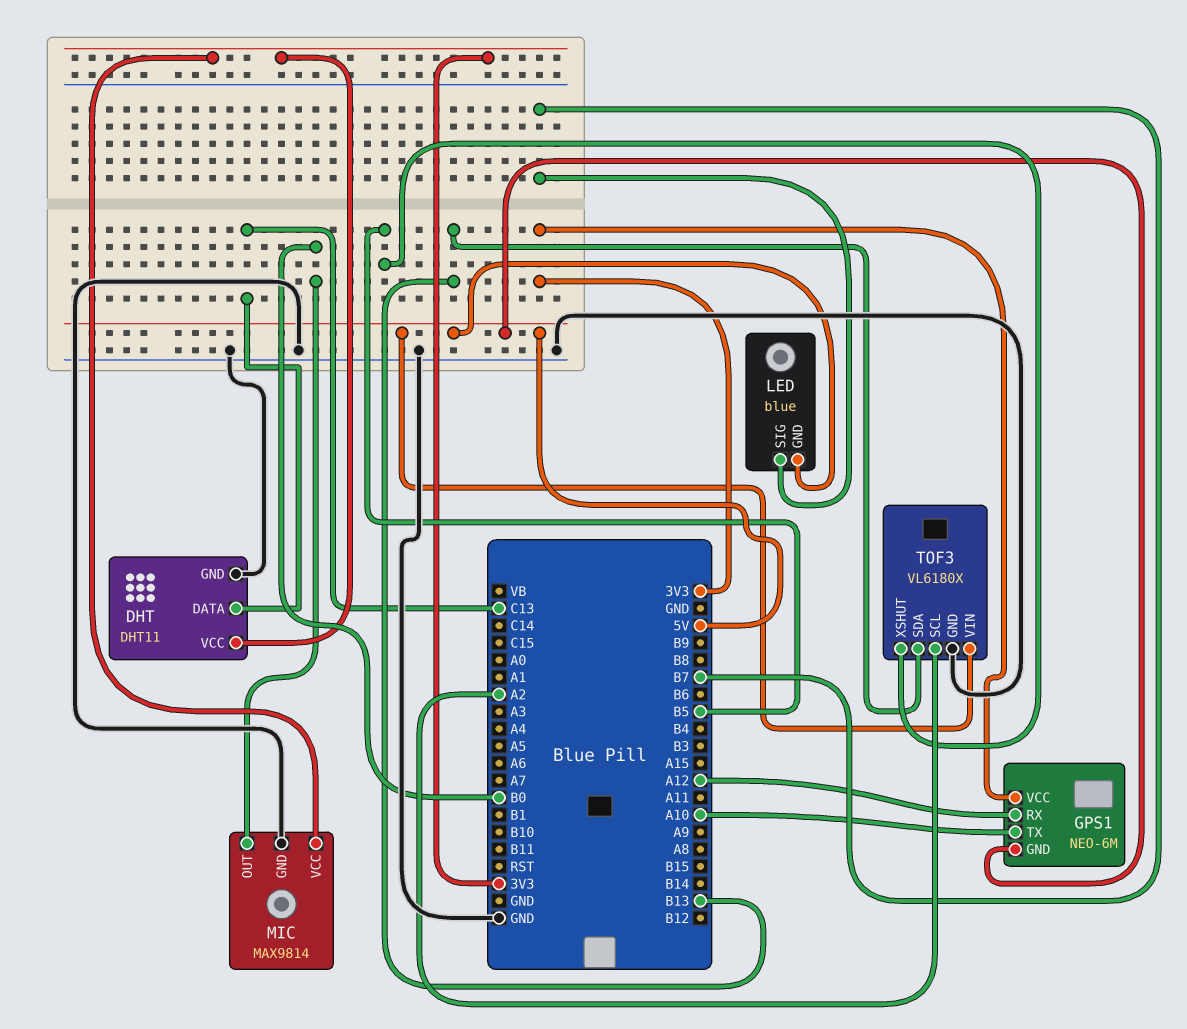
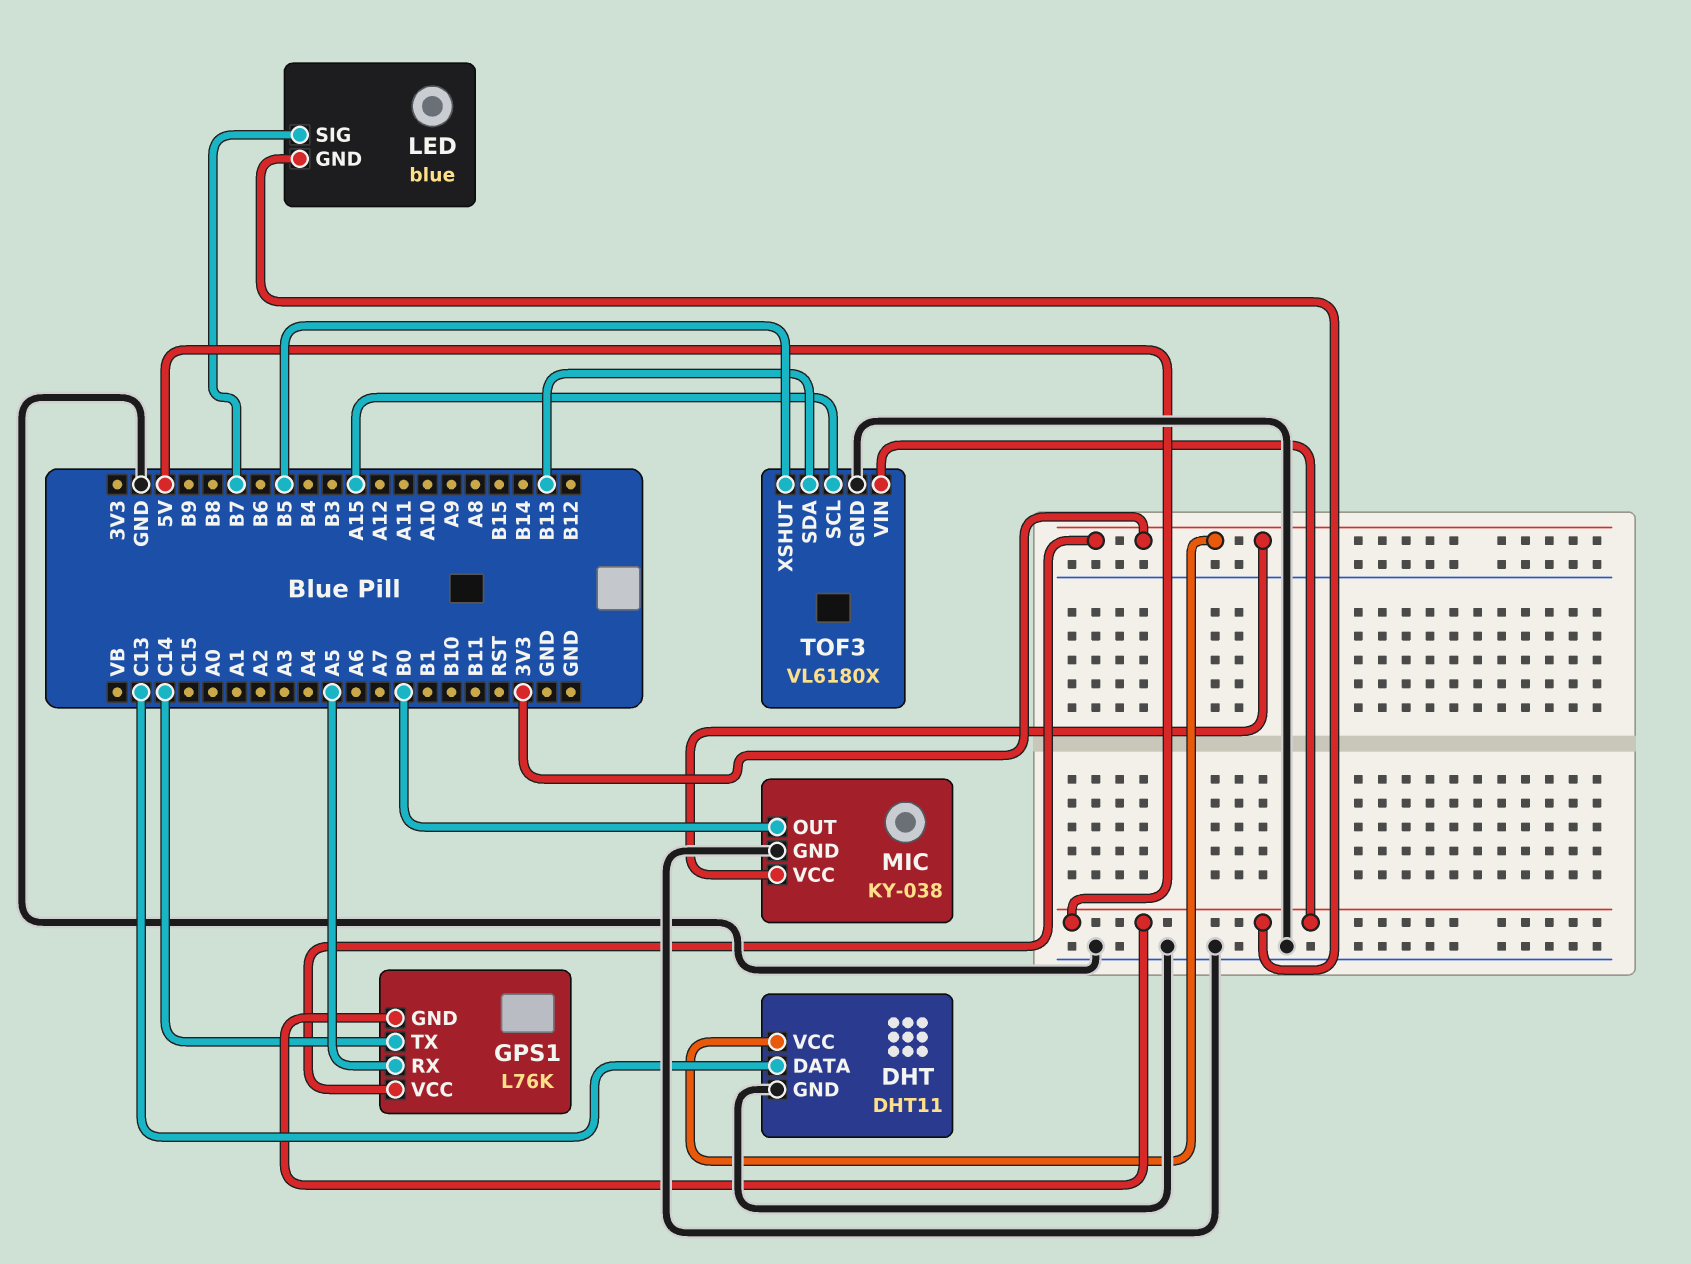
GPS1: NEO-6M -> L76K
GPS1 pin RX: A12 -> A5
GPS1 pin TX: A10 -> C14
MIC: MAX9814 -> KY-038
TOF3 pin SCL: A2 -> A15

